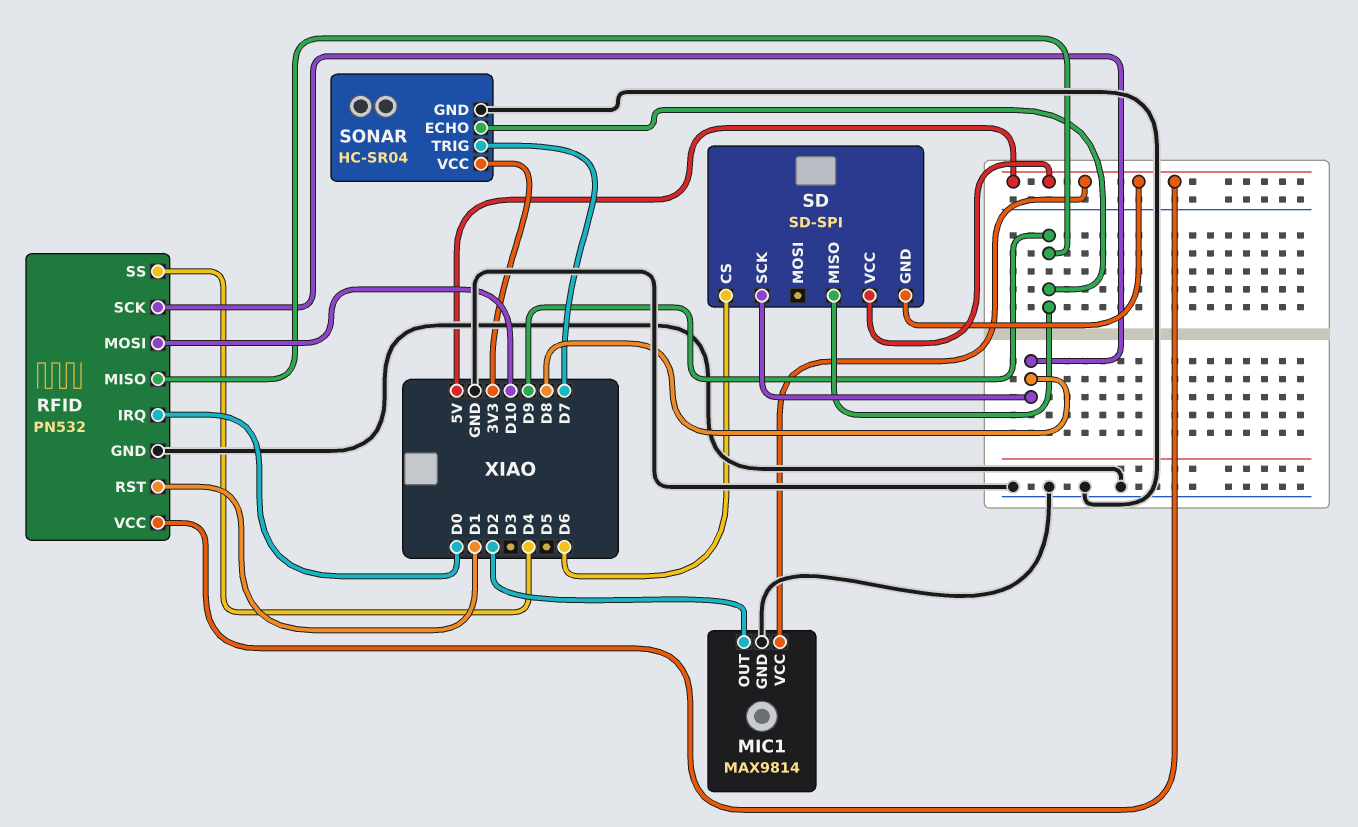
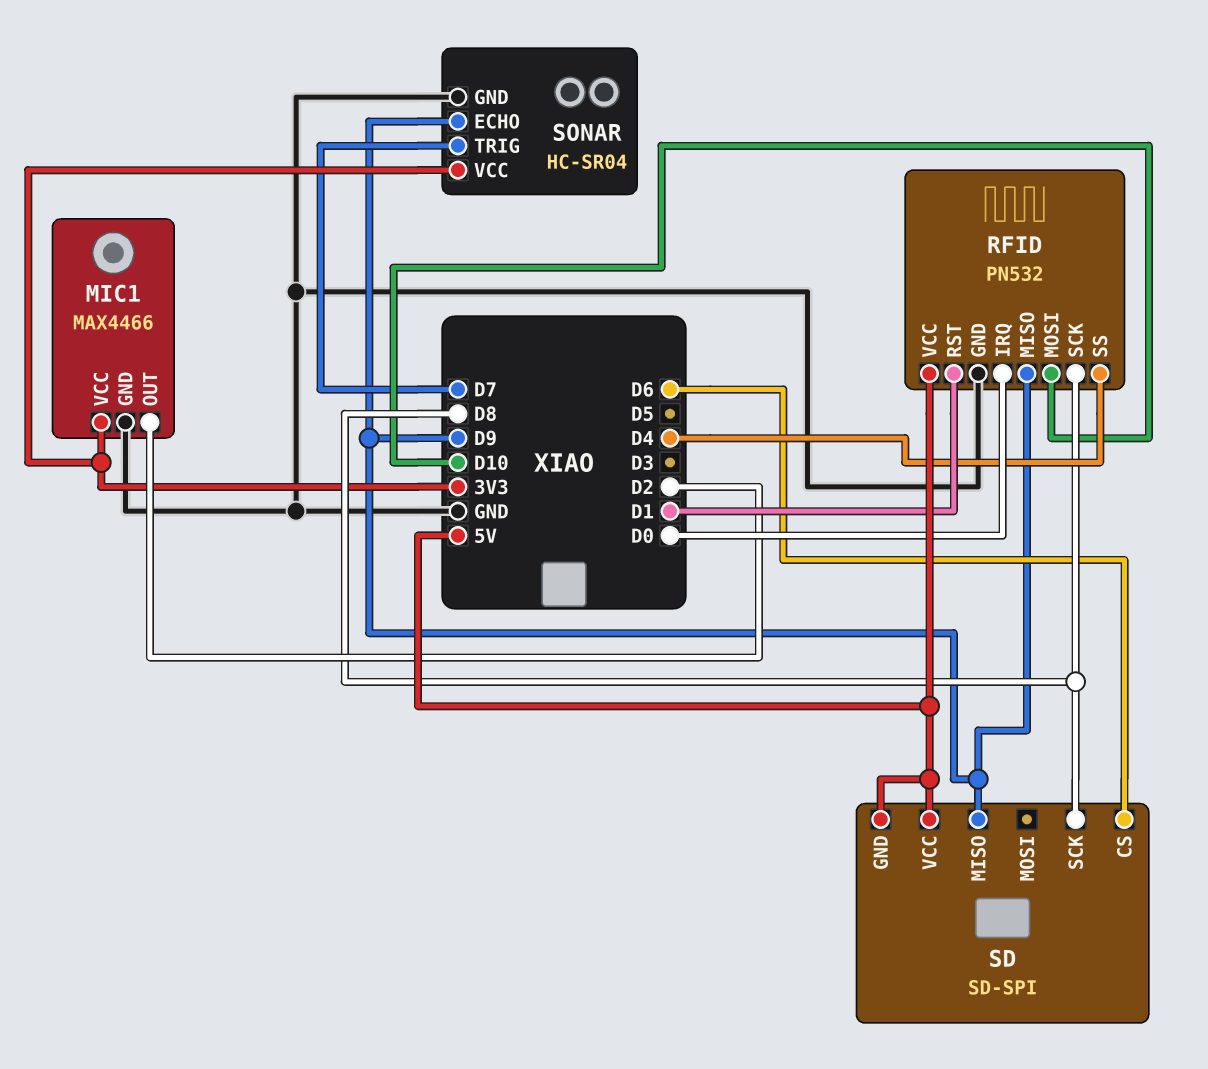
MIC1: MAX9814 -> MAX4466
MIC1 pin VCC: 5V -> 3V3

